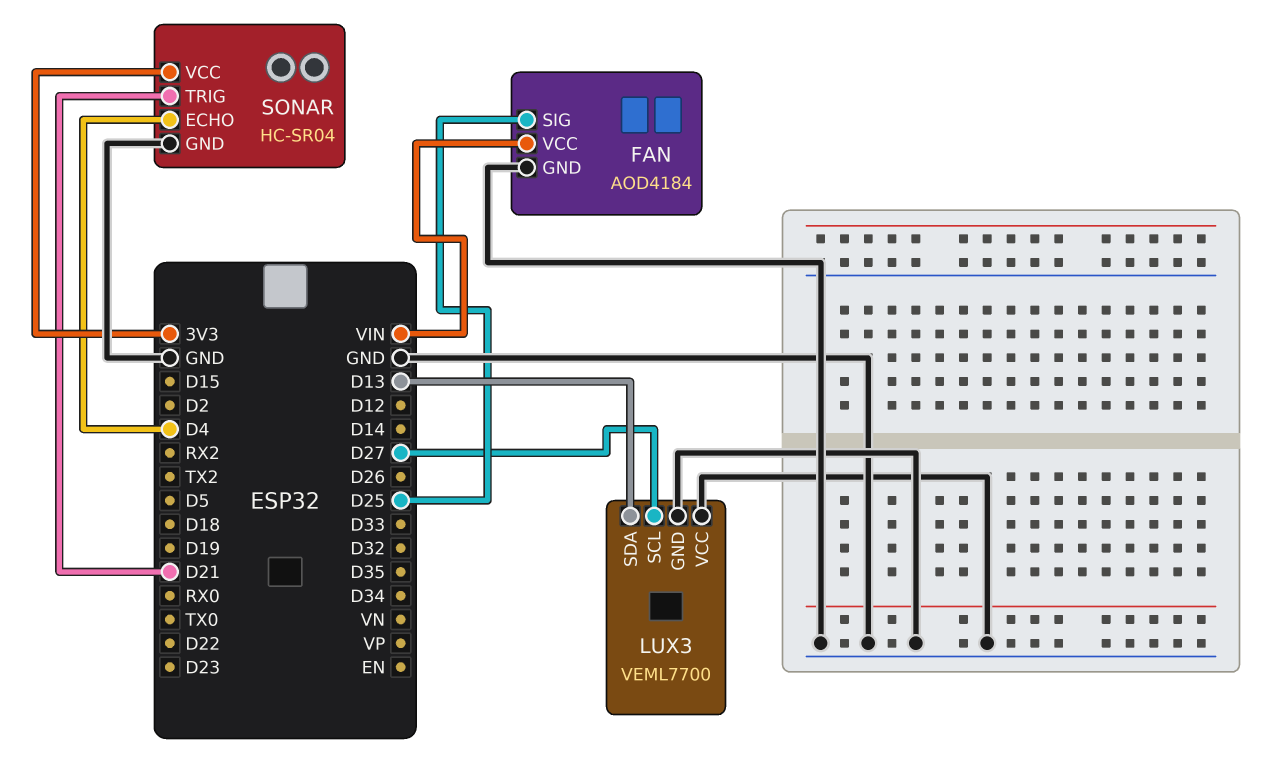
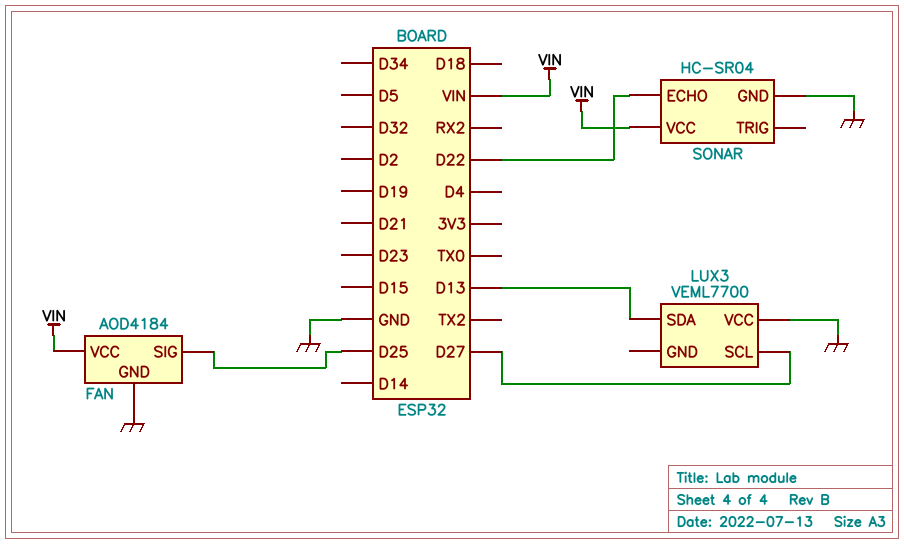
LUX3 pin GND: GND -> none
SONAR pin ECHO: D4 -> D22
SONAR pin TRIG: D21 -> none
SONAR pin VCC: 3V3 -> VIN

